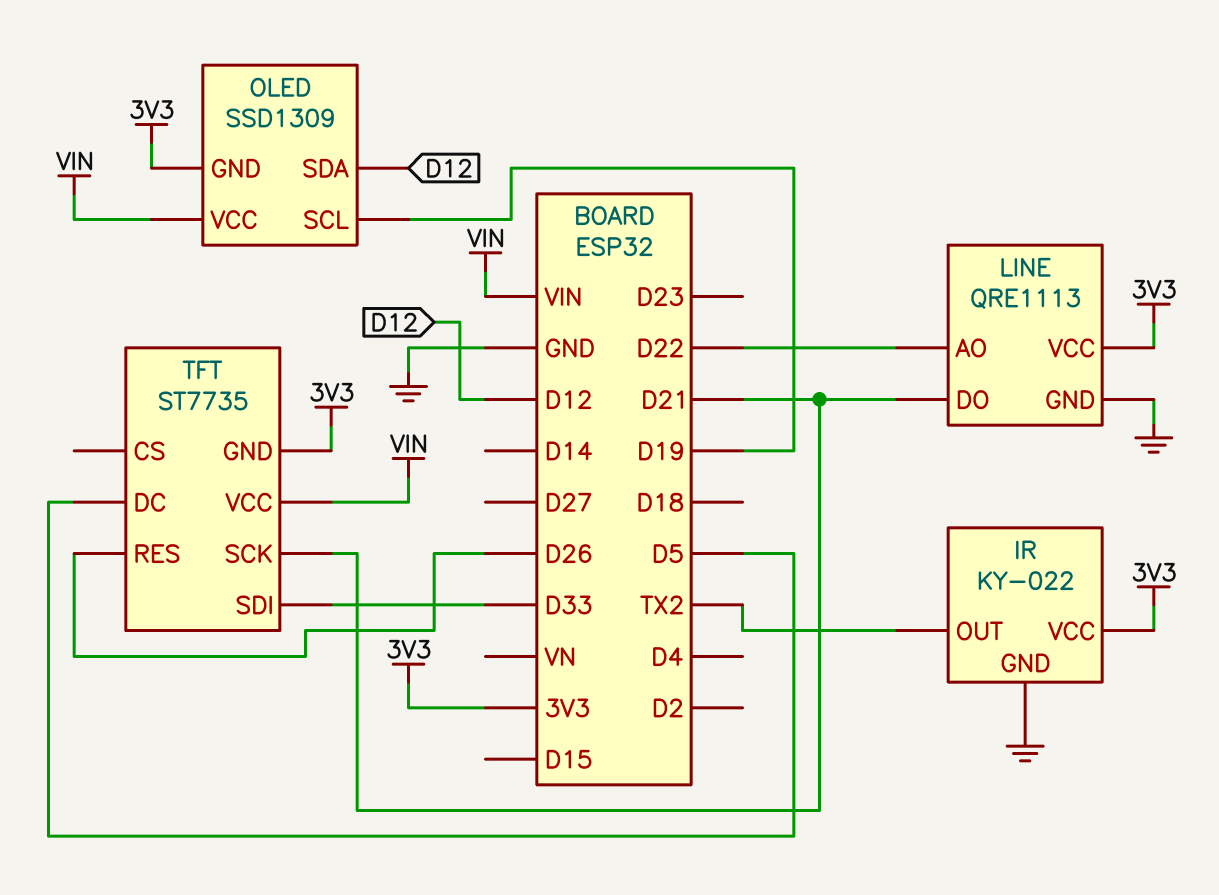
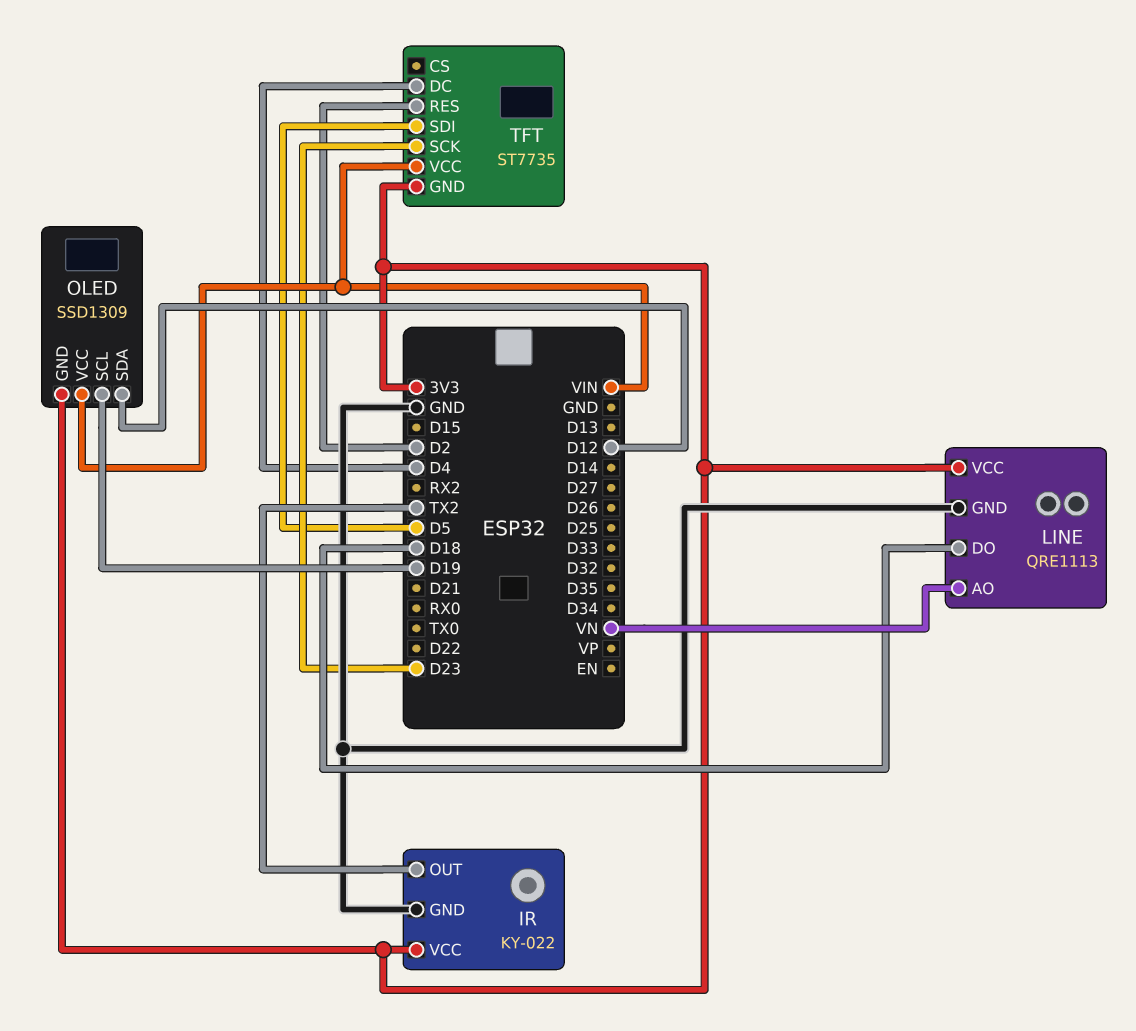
LINE pin AO: D22 -> VN
LINE pin DO: D21 -> D18
TFT pin DC: D5 -> D4
TFT pin RES: D26 -> D2
TFT pin SCK: D21 -> D23
TFT pin SDI: D33 -> D5

